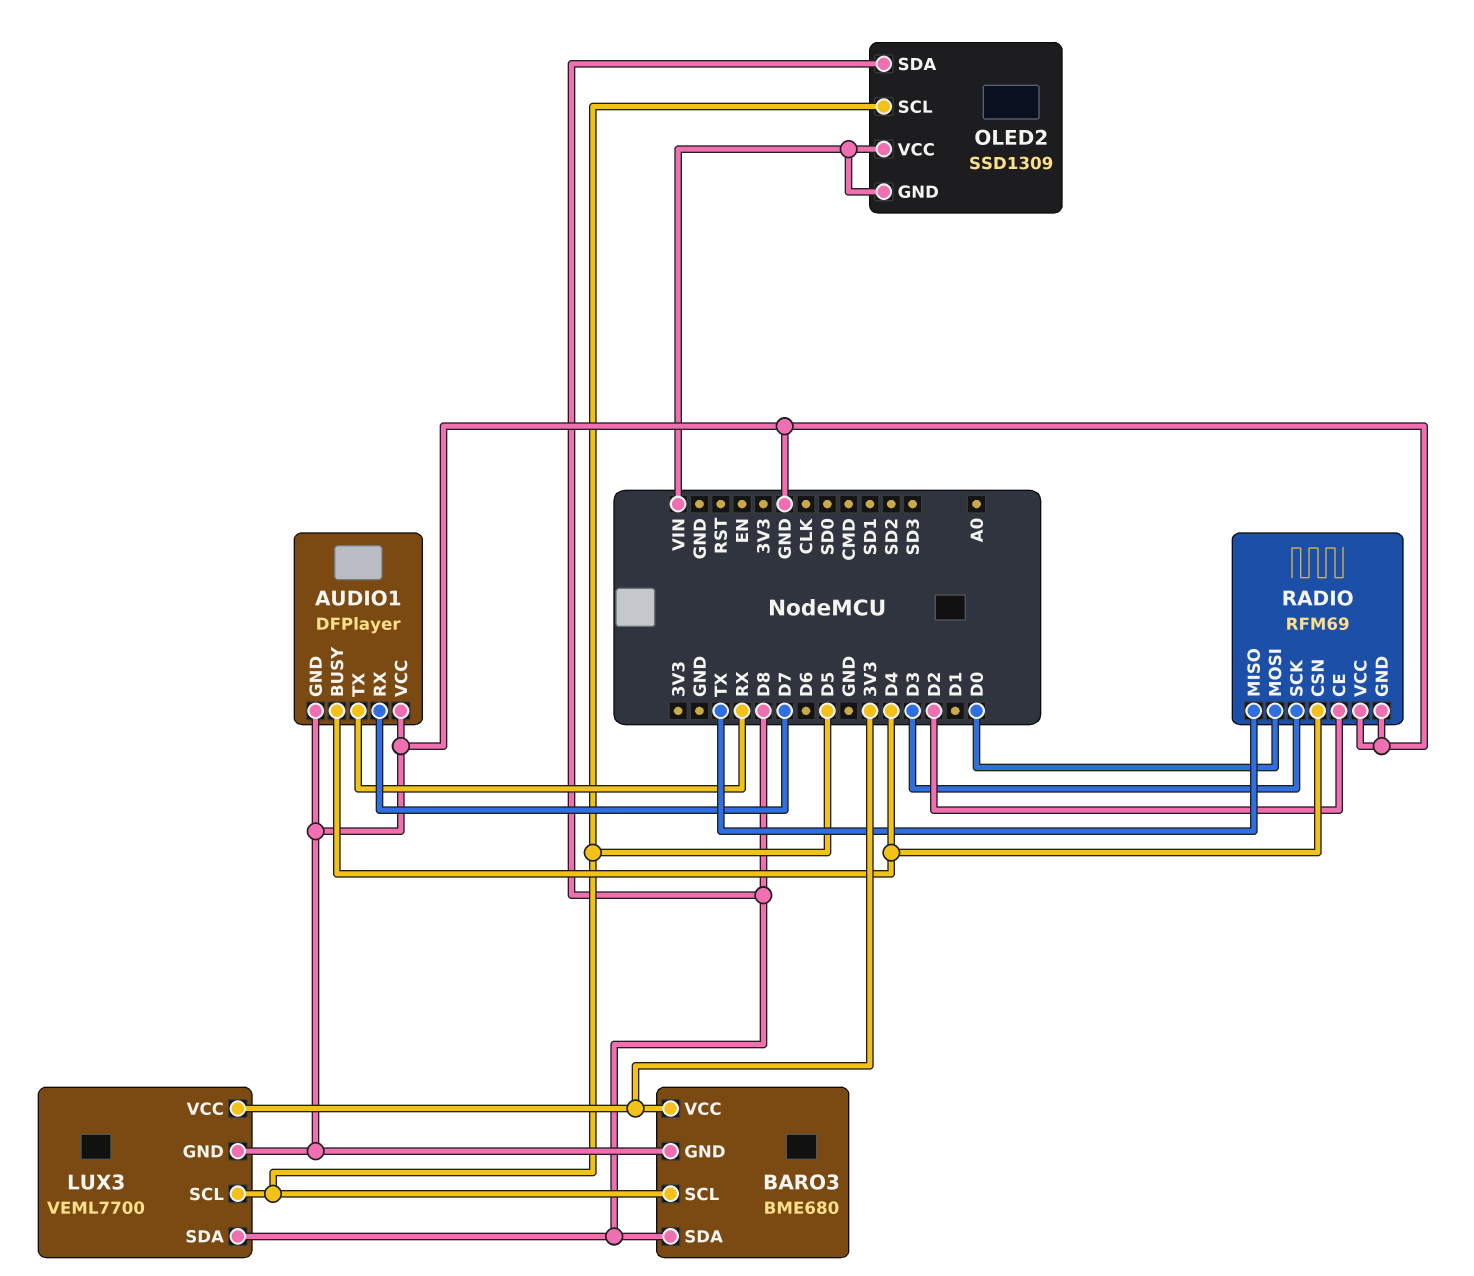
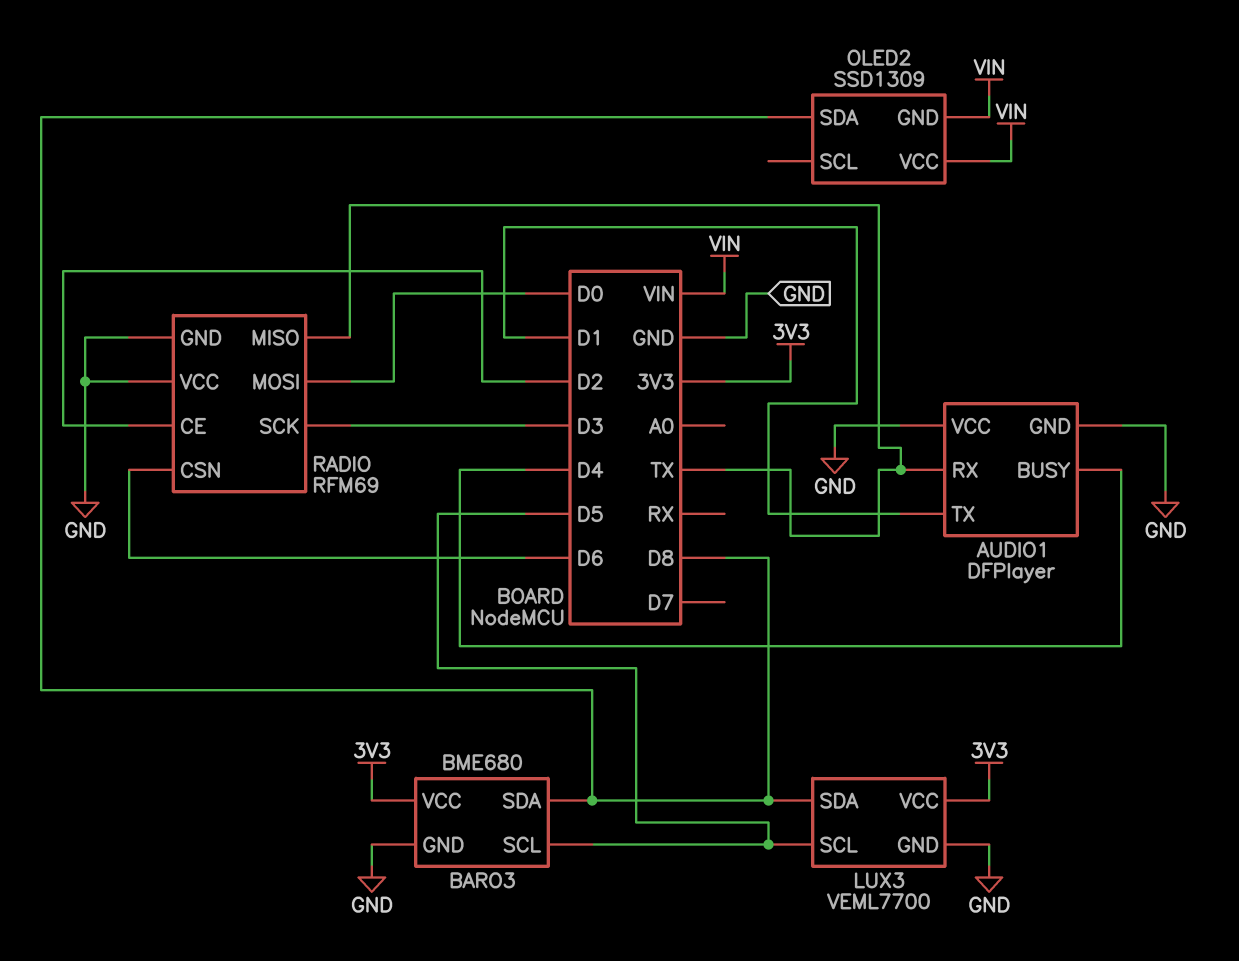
AUDIO1 pin RX: D7 -> TX
AUDIO1 pin TX: RX -> D1
OLED2 pin SCL: D5 -> none
RADIO pin CSN: D4 -> D6

